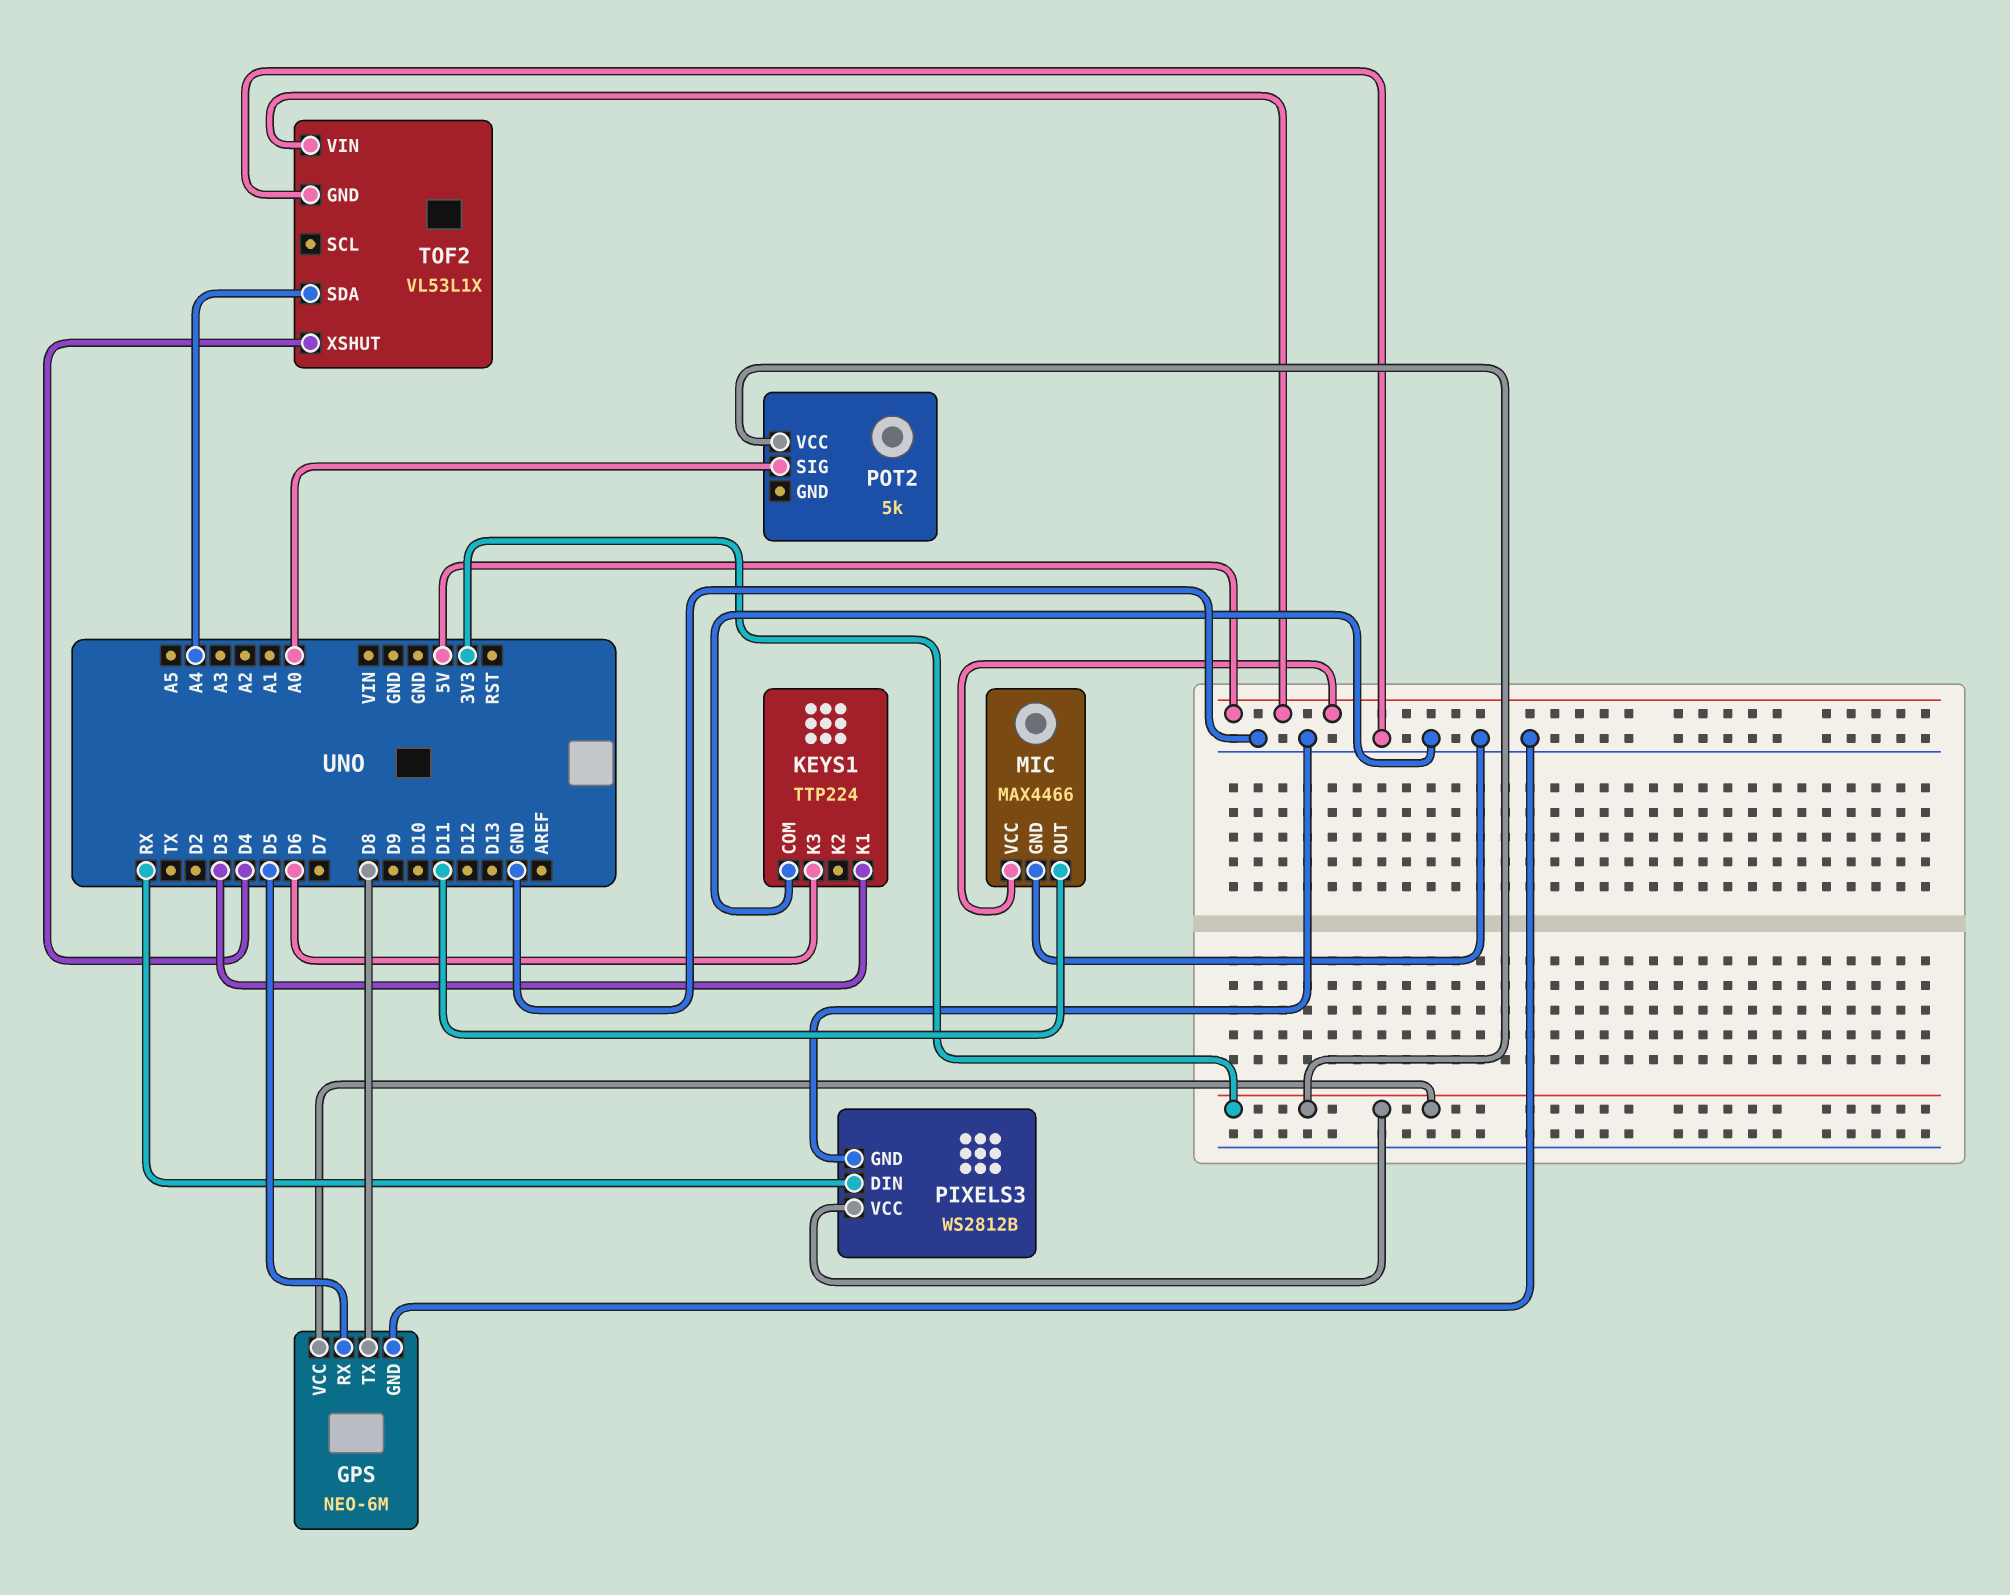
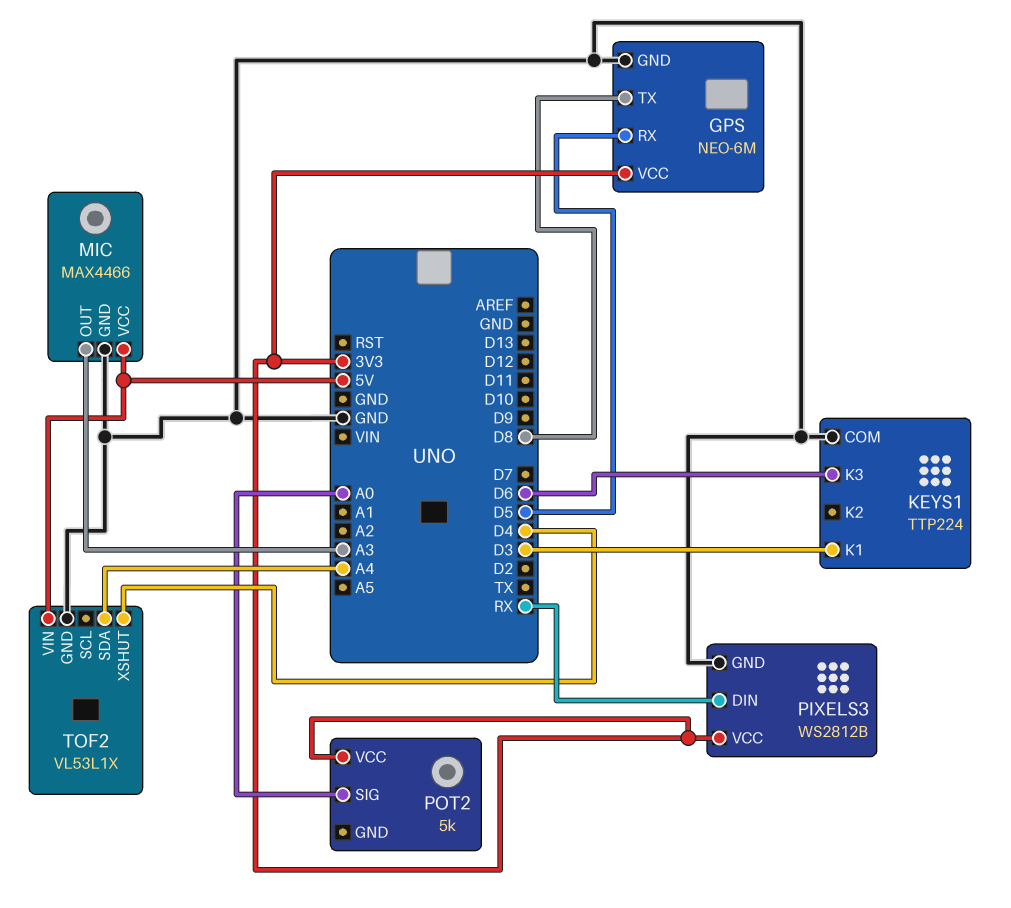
MIC pin OUT: D11 -> A3

